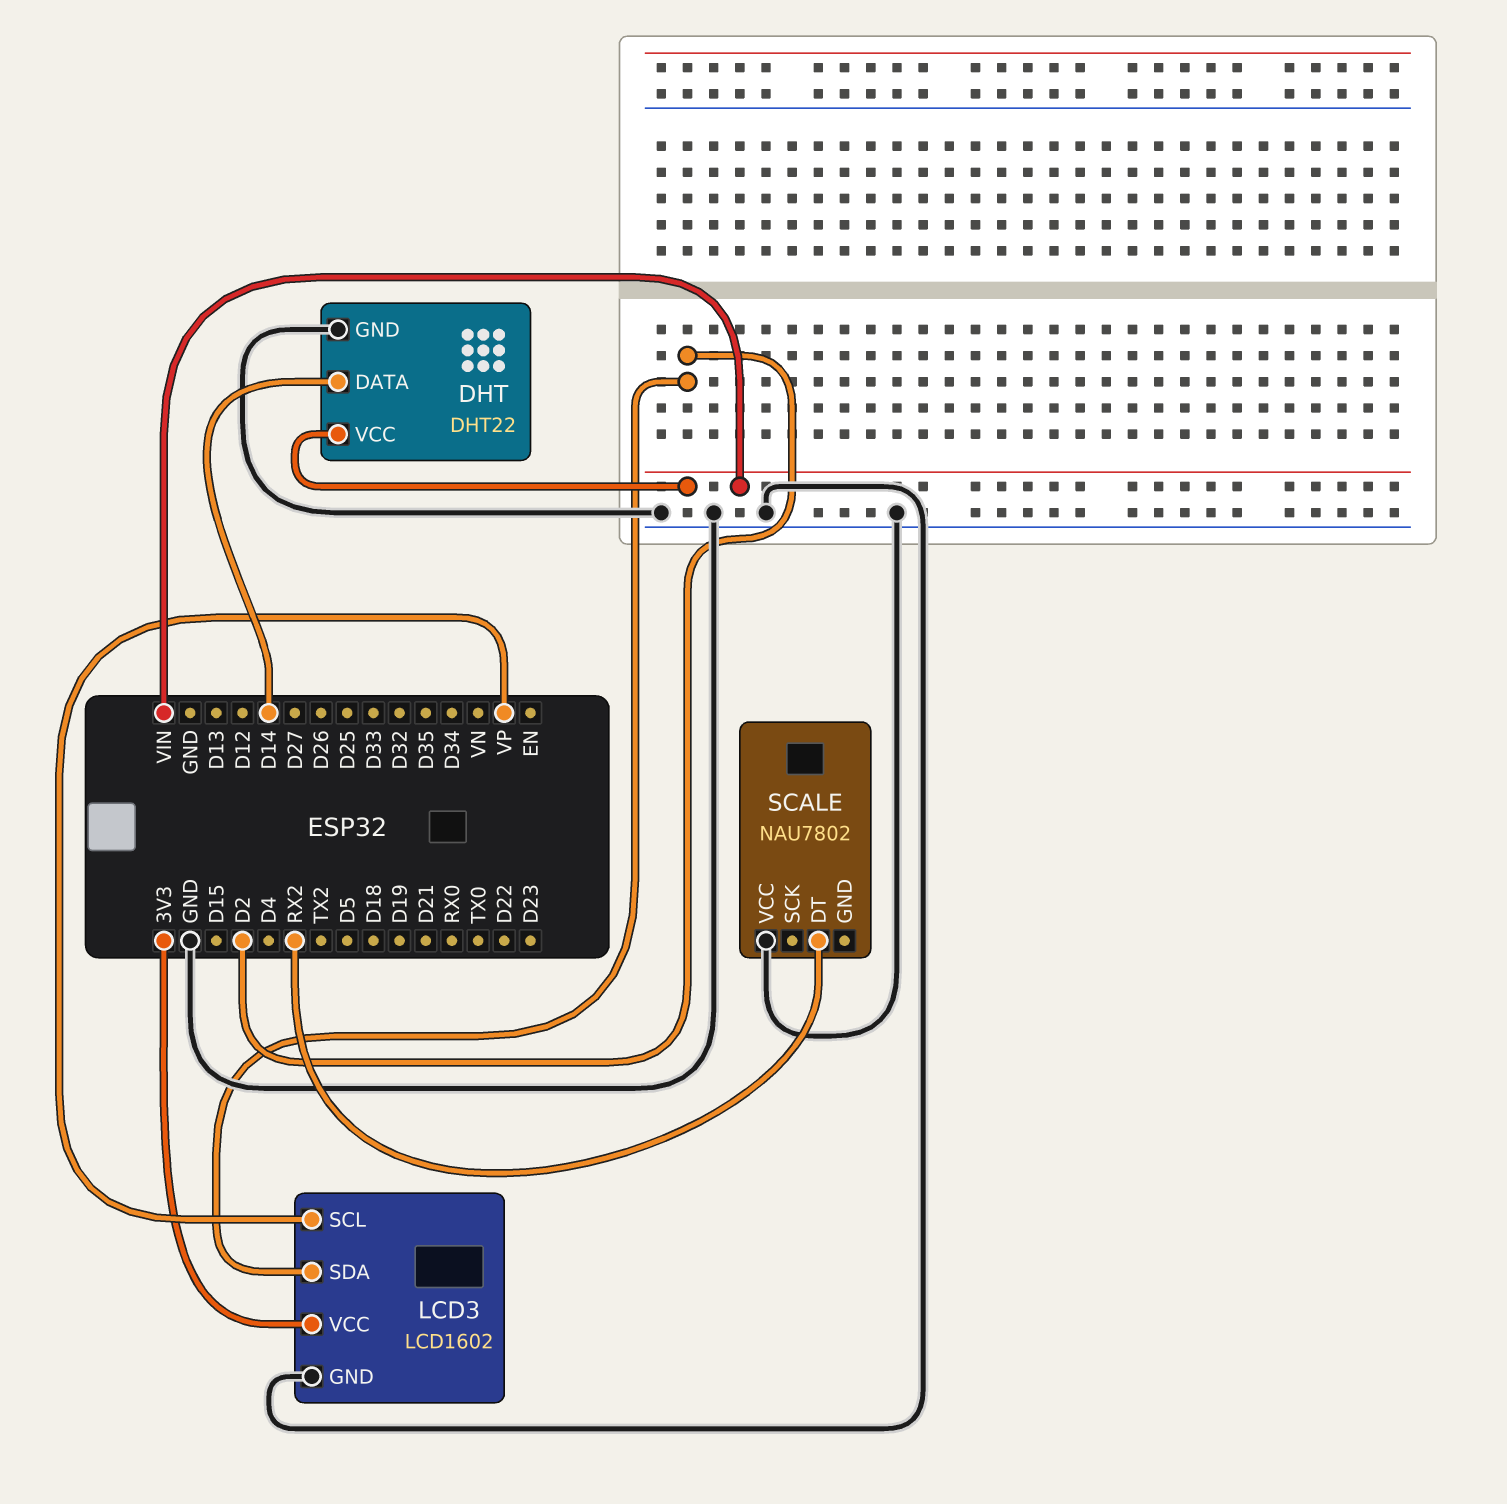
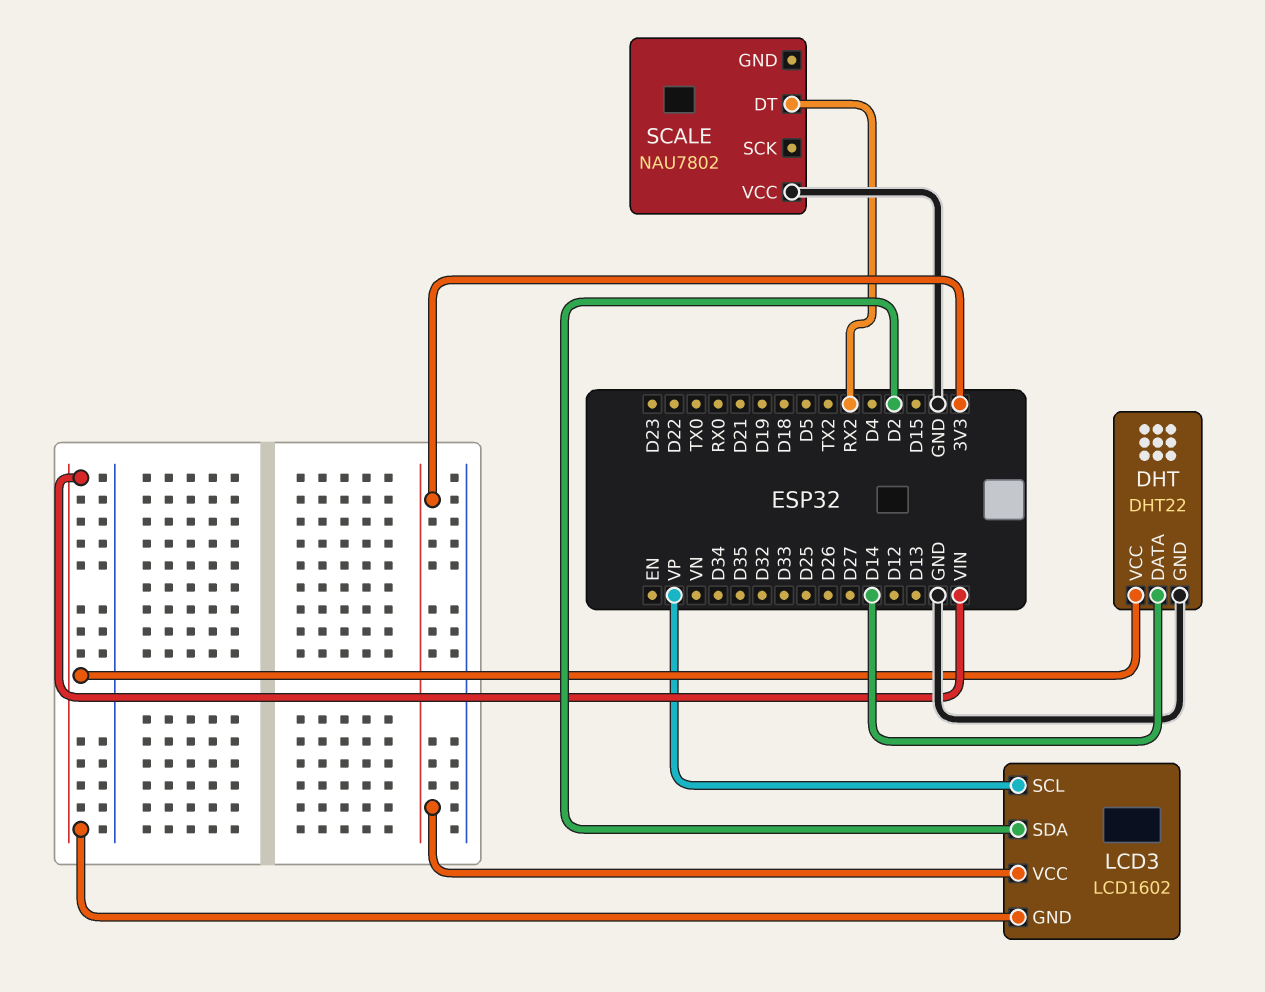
LCD3 pin GND: GND -> VIN

